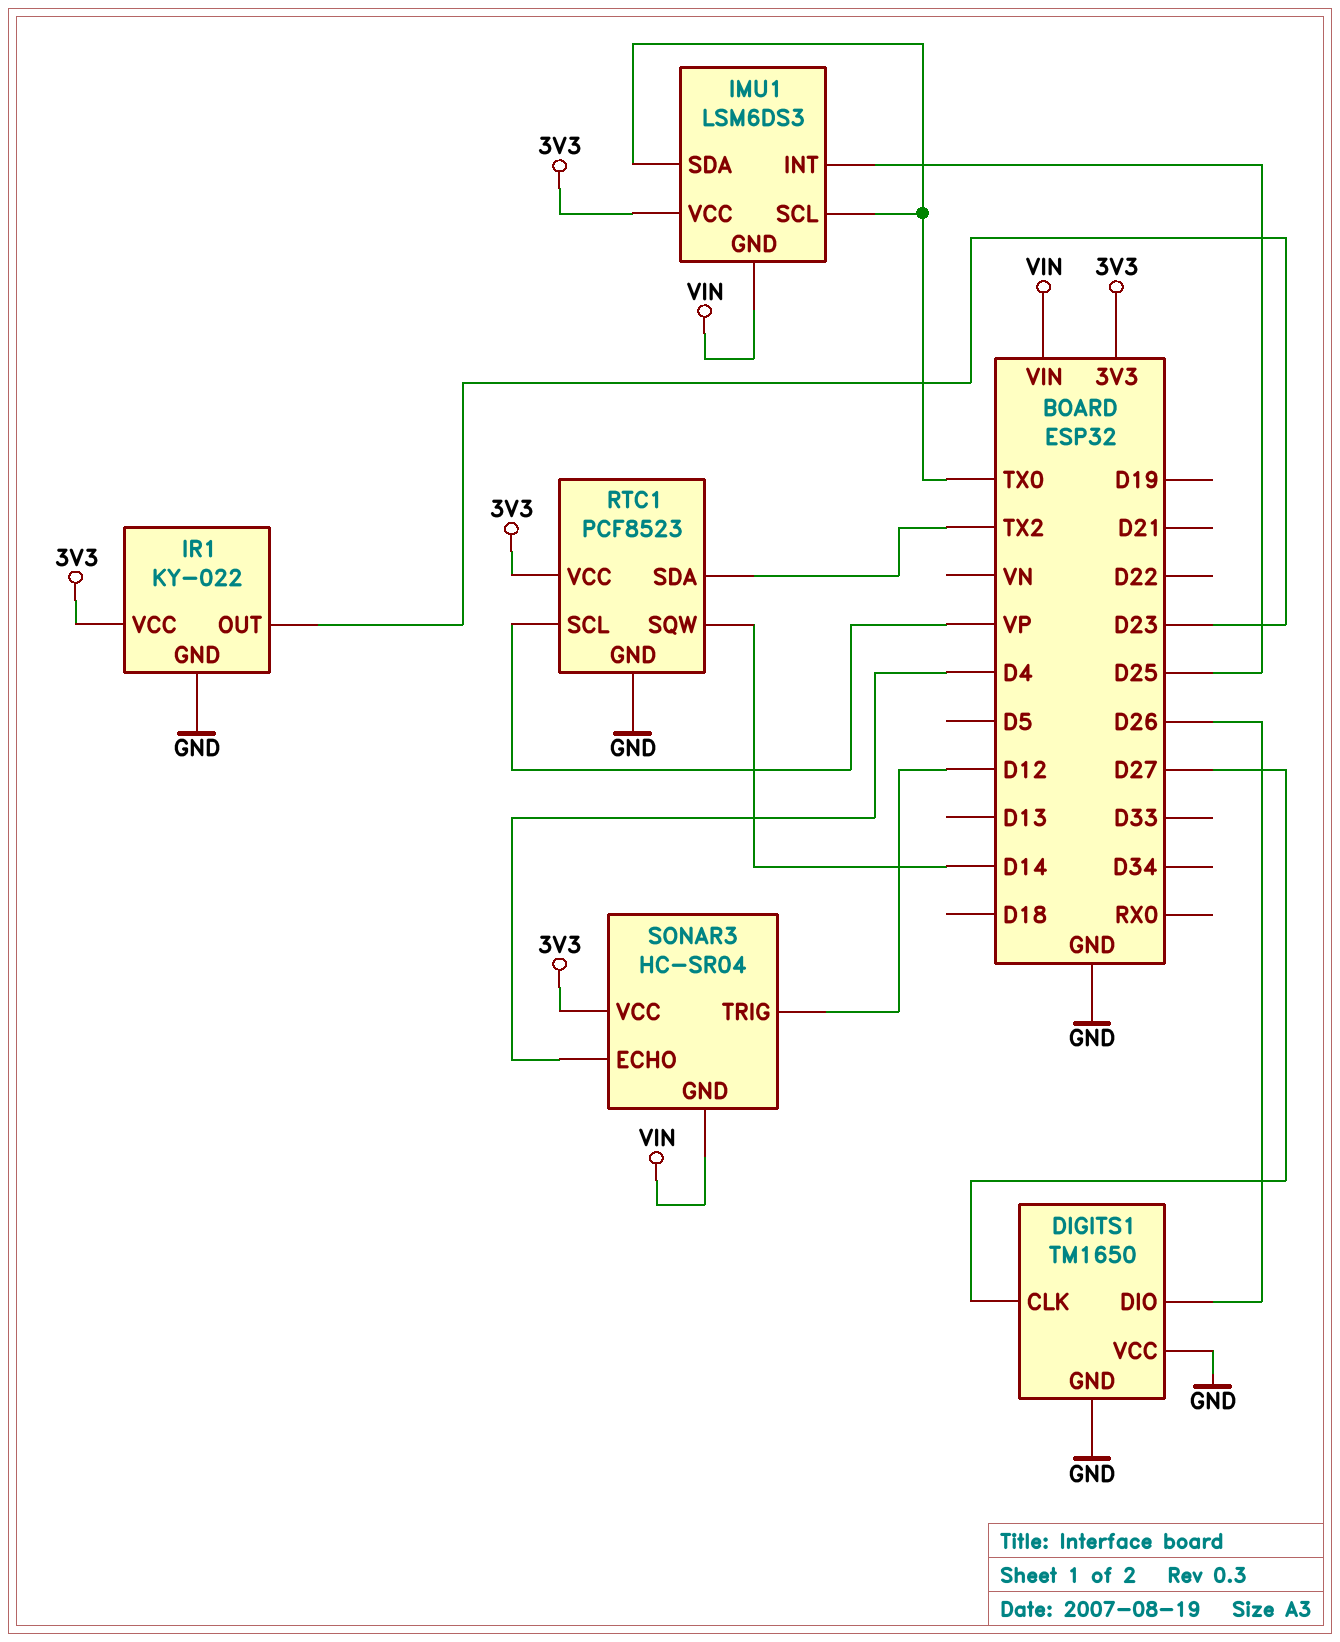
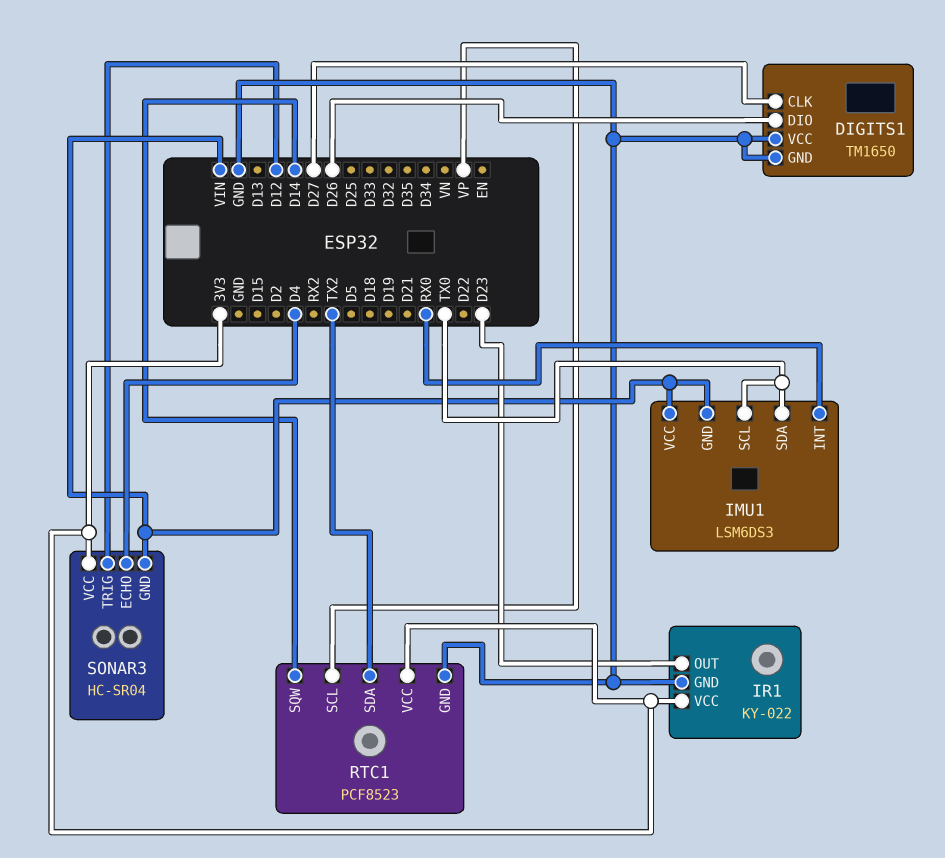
IMU1 pin INT: D25 -> RX0
IMU1 pin VCC: 3V3 -> VIN

